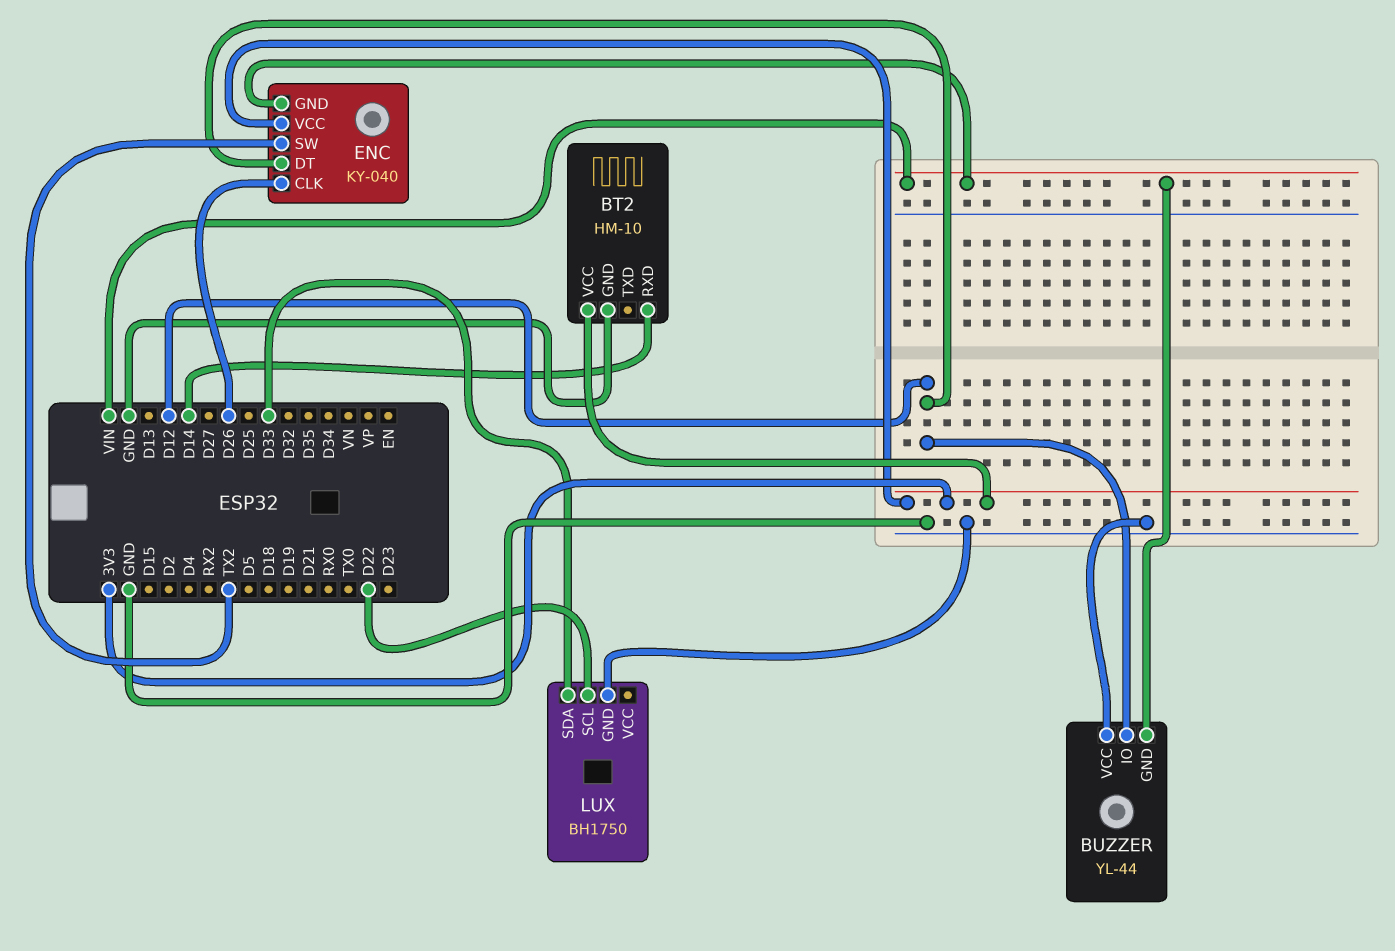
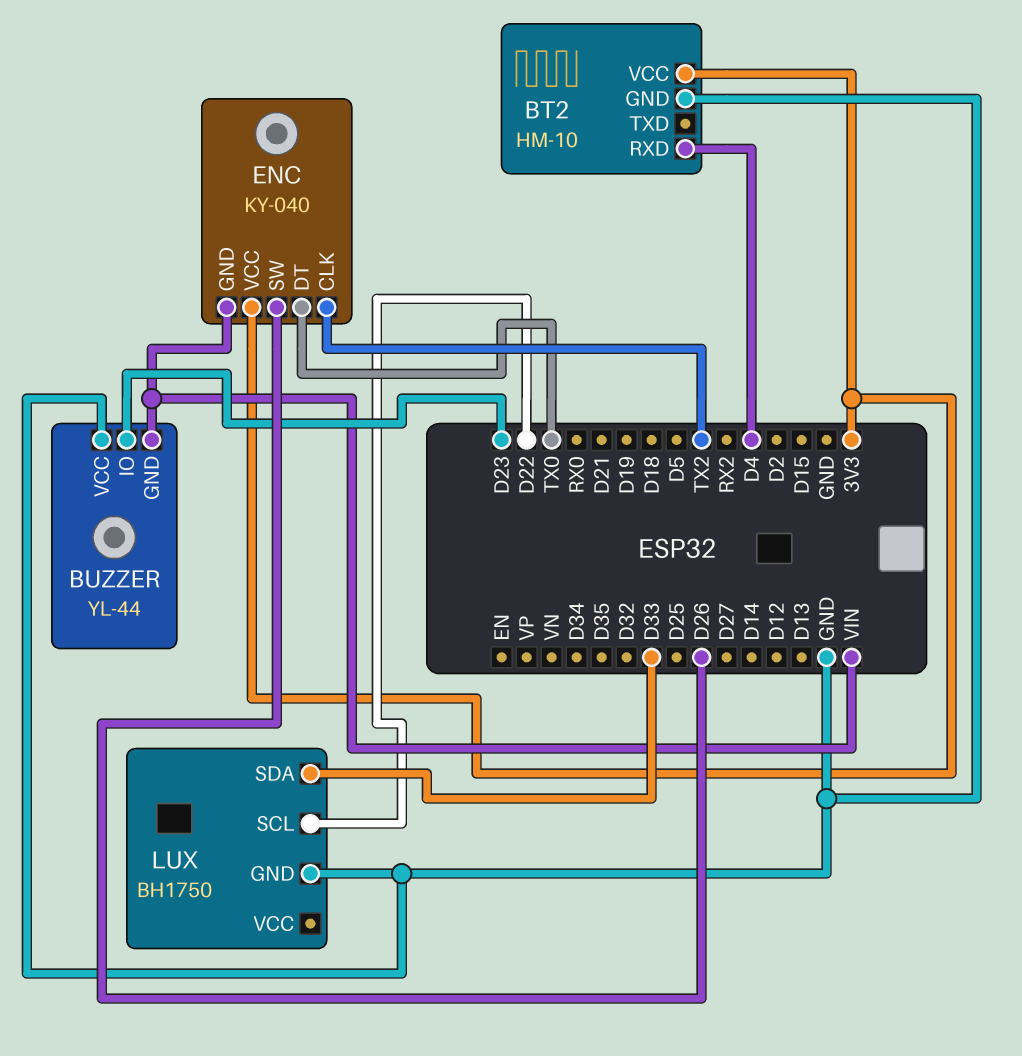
BT2 pin RXD: D14 -> D4
BUZZER pin IO: D12 -> D23
ENC pin CLK: D26 -> TX2
ENC pin DT: D12 -> TX0
ENC pin SW: TX2 -> D26

